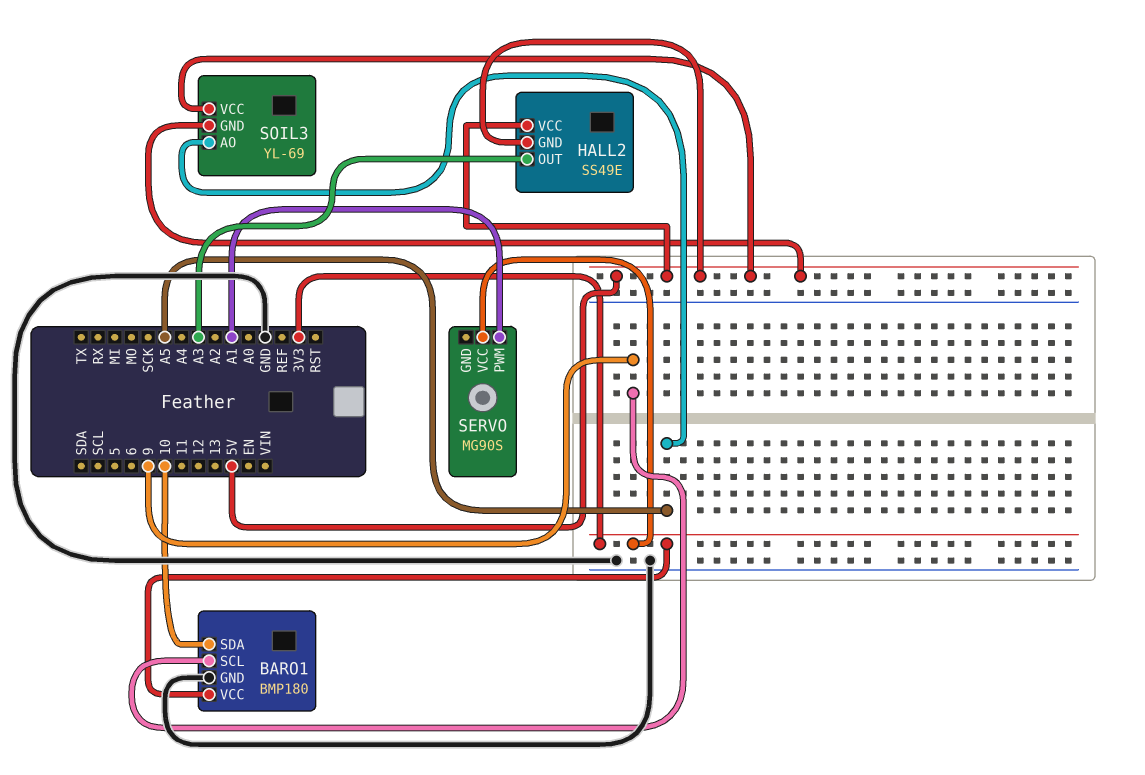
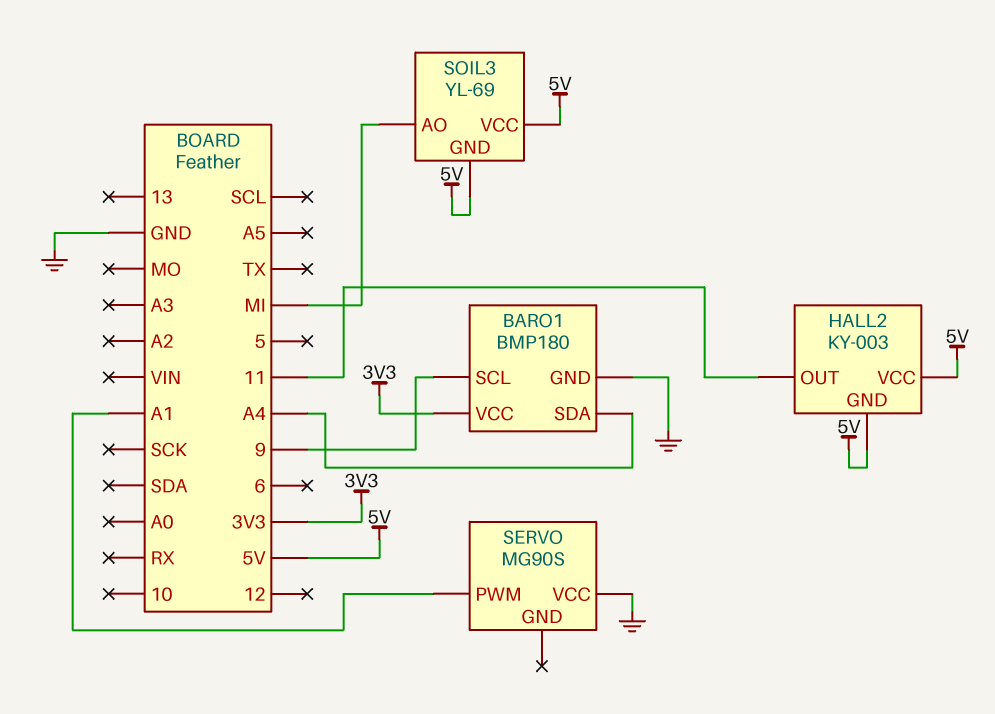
BARO1 pin SDA: 10 -> A4
HALL2: SS49E -> KY-003
HALL2 pin OUT: A3 -> 11
SERVO pin VCC: 3V3 -> GND
SOIL3 pin AO: A5 -> MI

